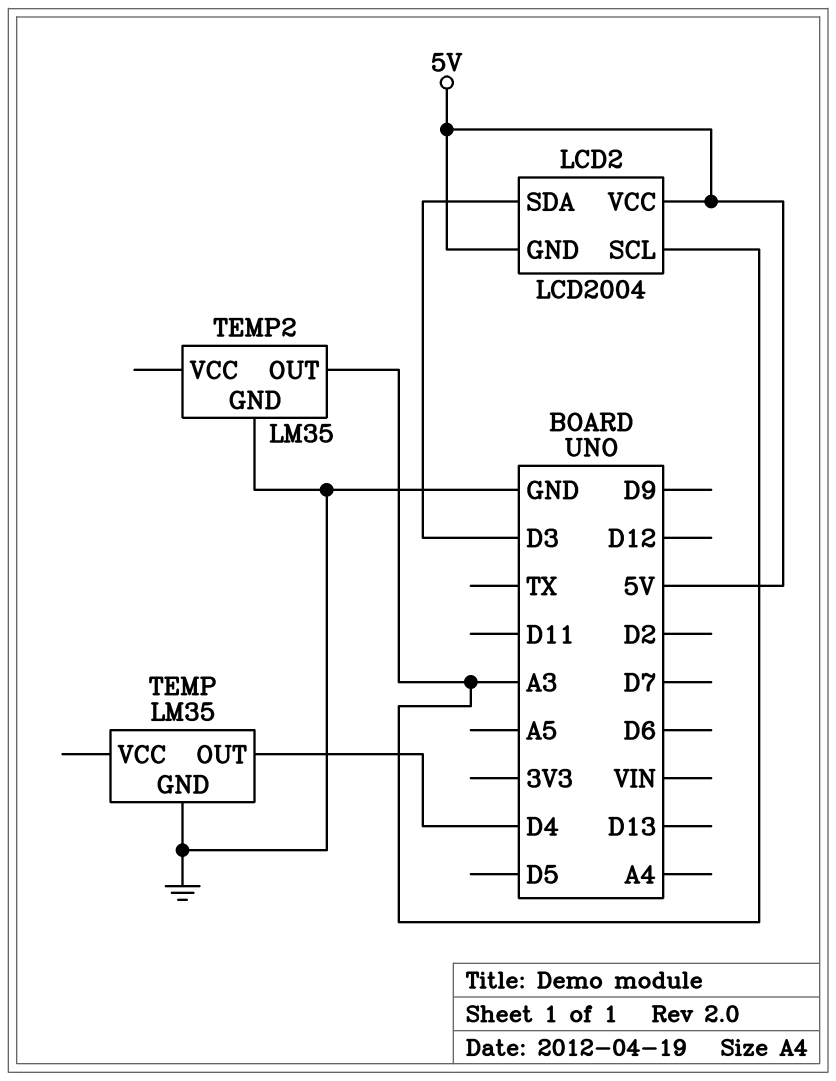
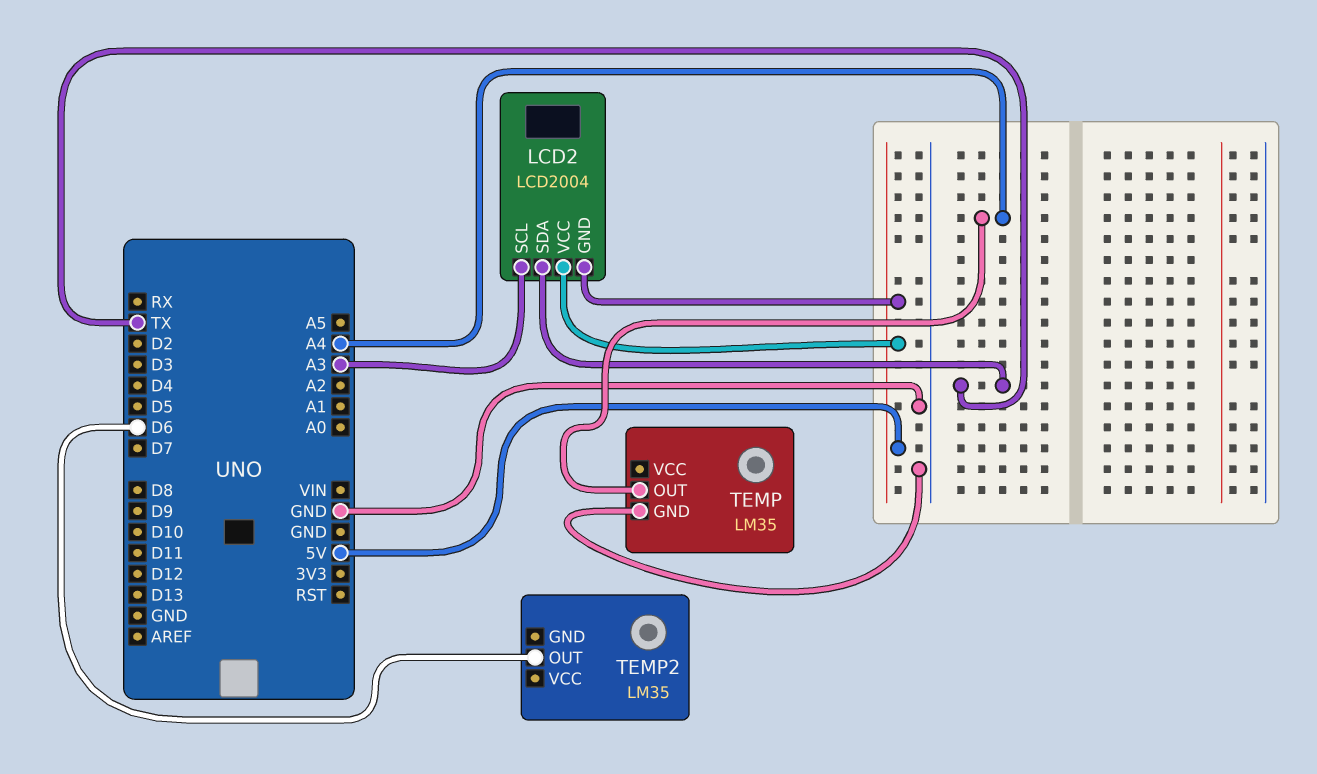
LCD2 pin SDA: D3 -> TX
TEMP pin OUT: D4 -> A4
TEMP2 pin GND: GND -> none
TEMP2 pin OUT: A3 -> D6

